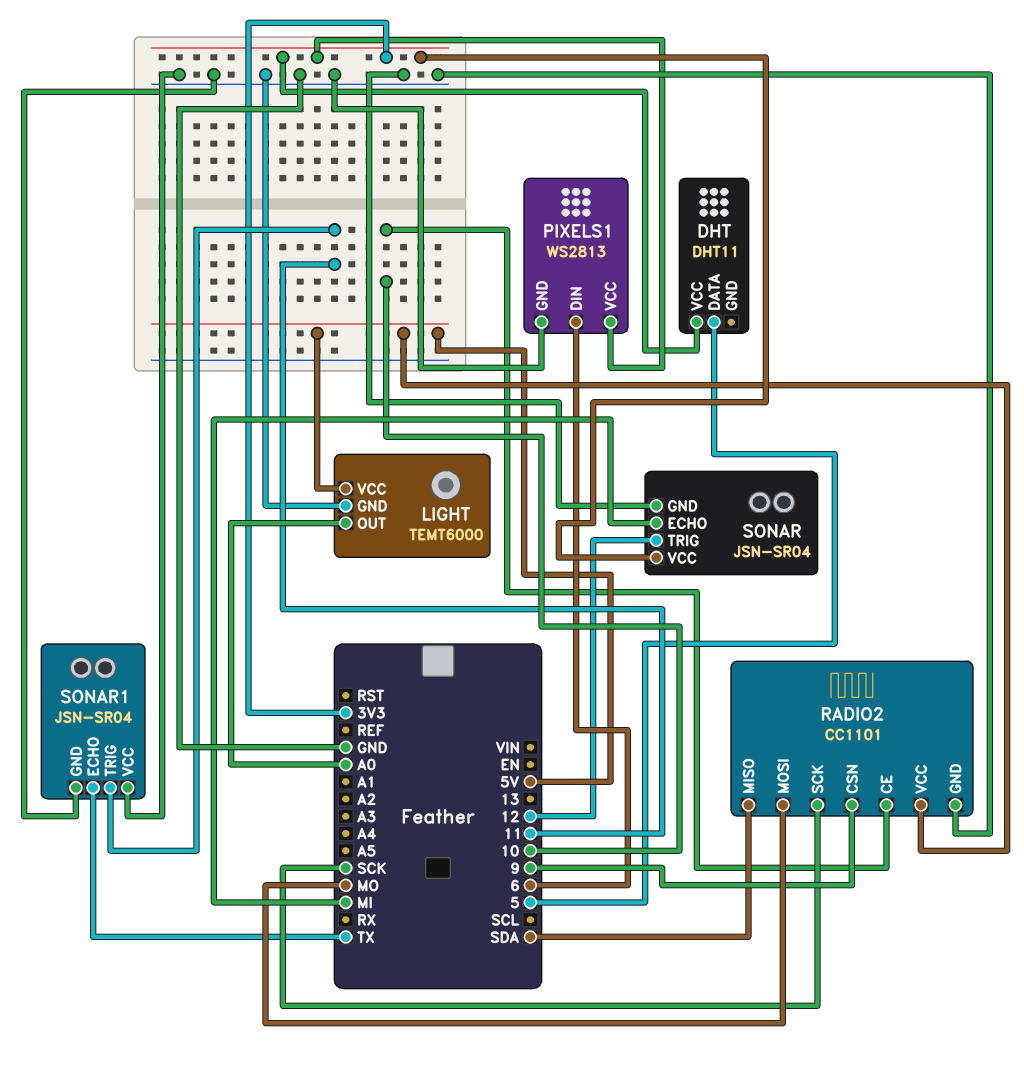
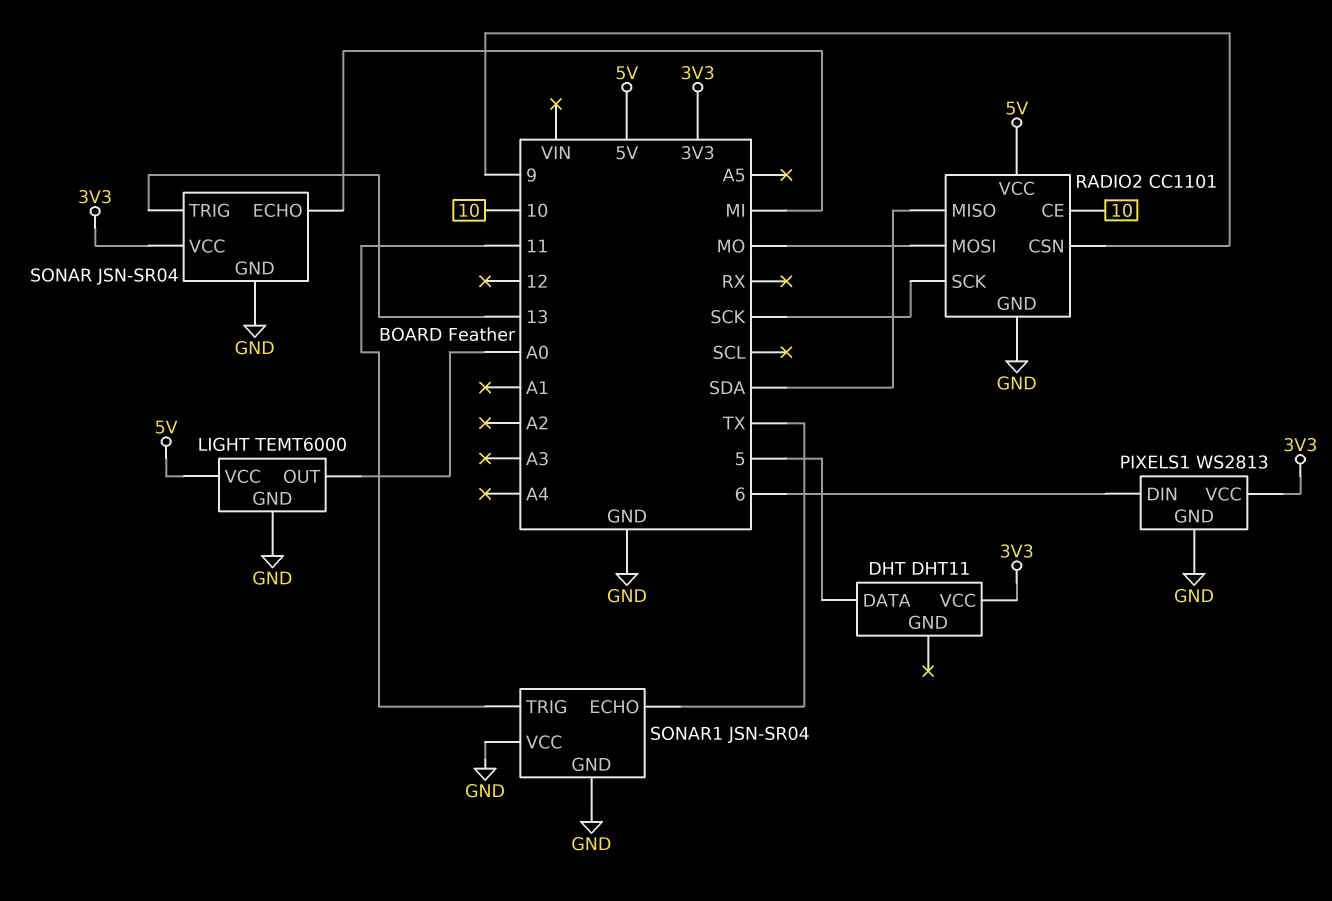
SONAR pin TRIG: 12 -> 13

